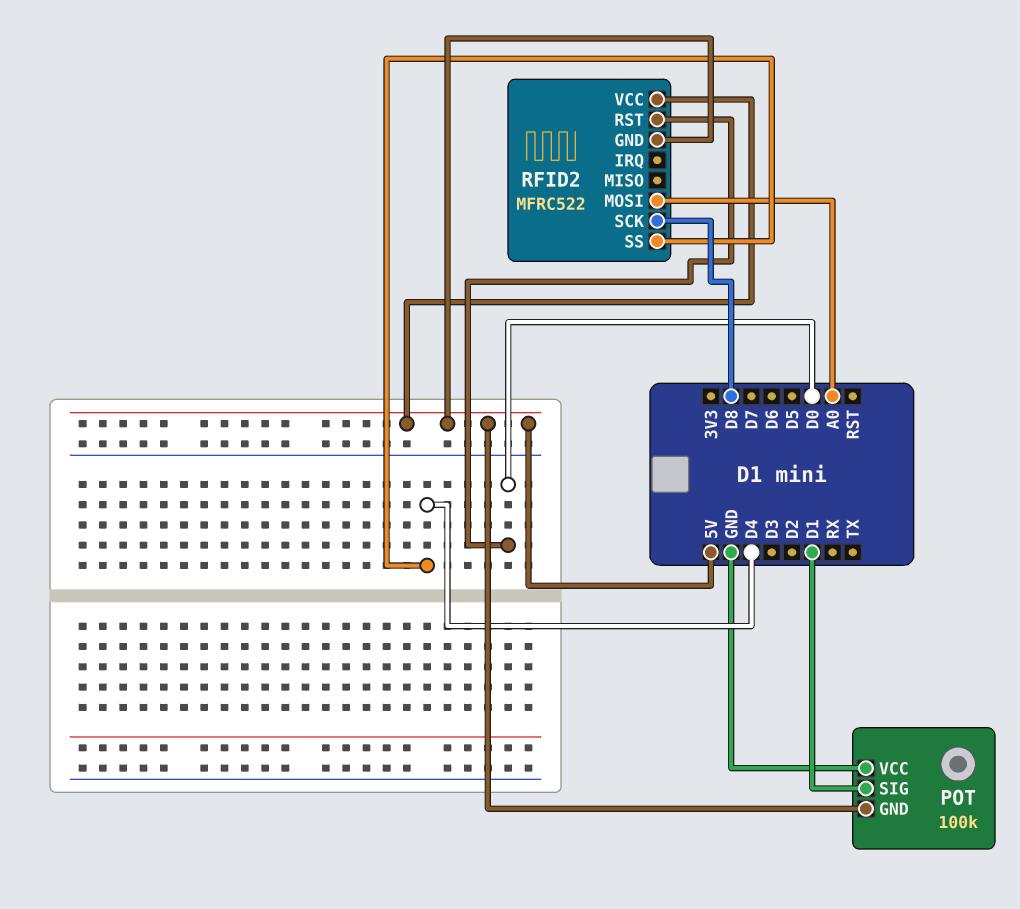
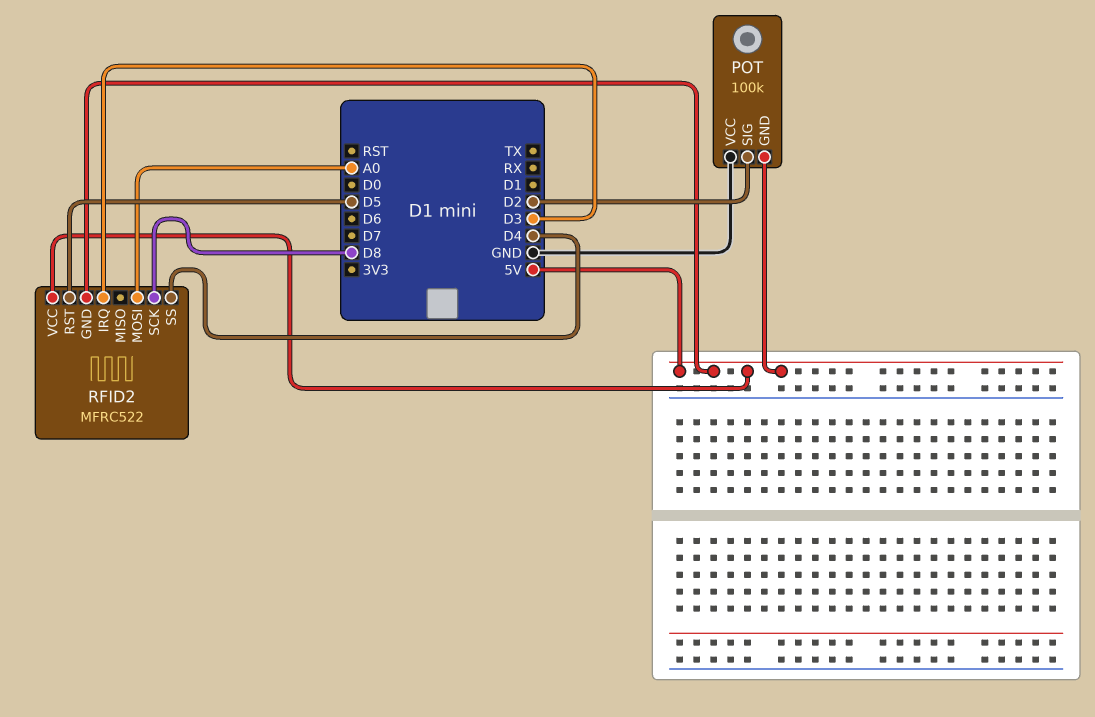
POT pin SIG: D1 -> D2
RFID2 pin IRQ: none -> D3
RFID2 pin RST: D0 -> D5

